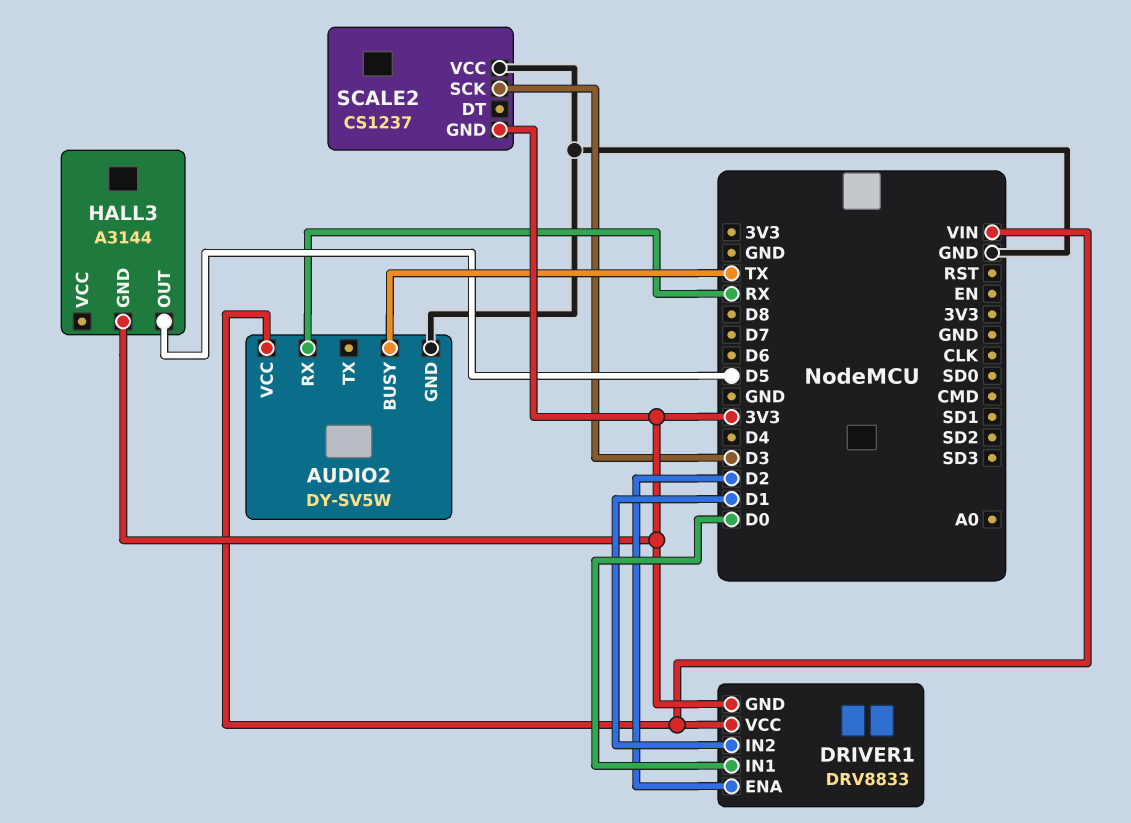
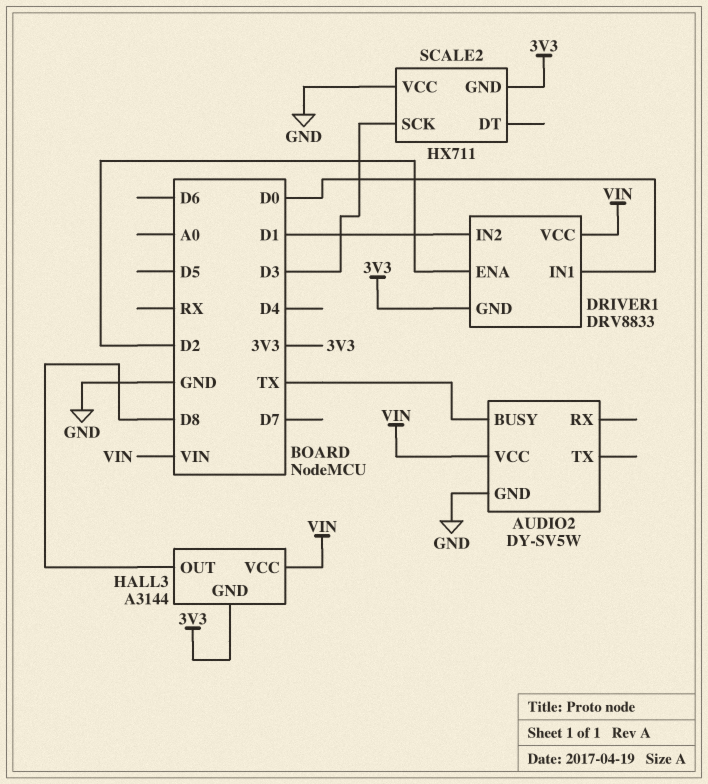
AUDIO2 pin RX: RX -> none
HALL3 pin OUT: D5 -> D8
HALL3 pin VCC: none -> VIN
SCALE2: CS1237 -> HX711

